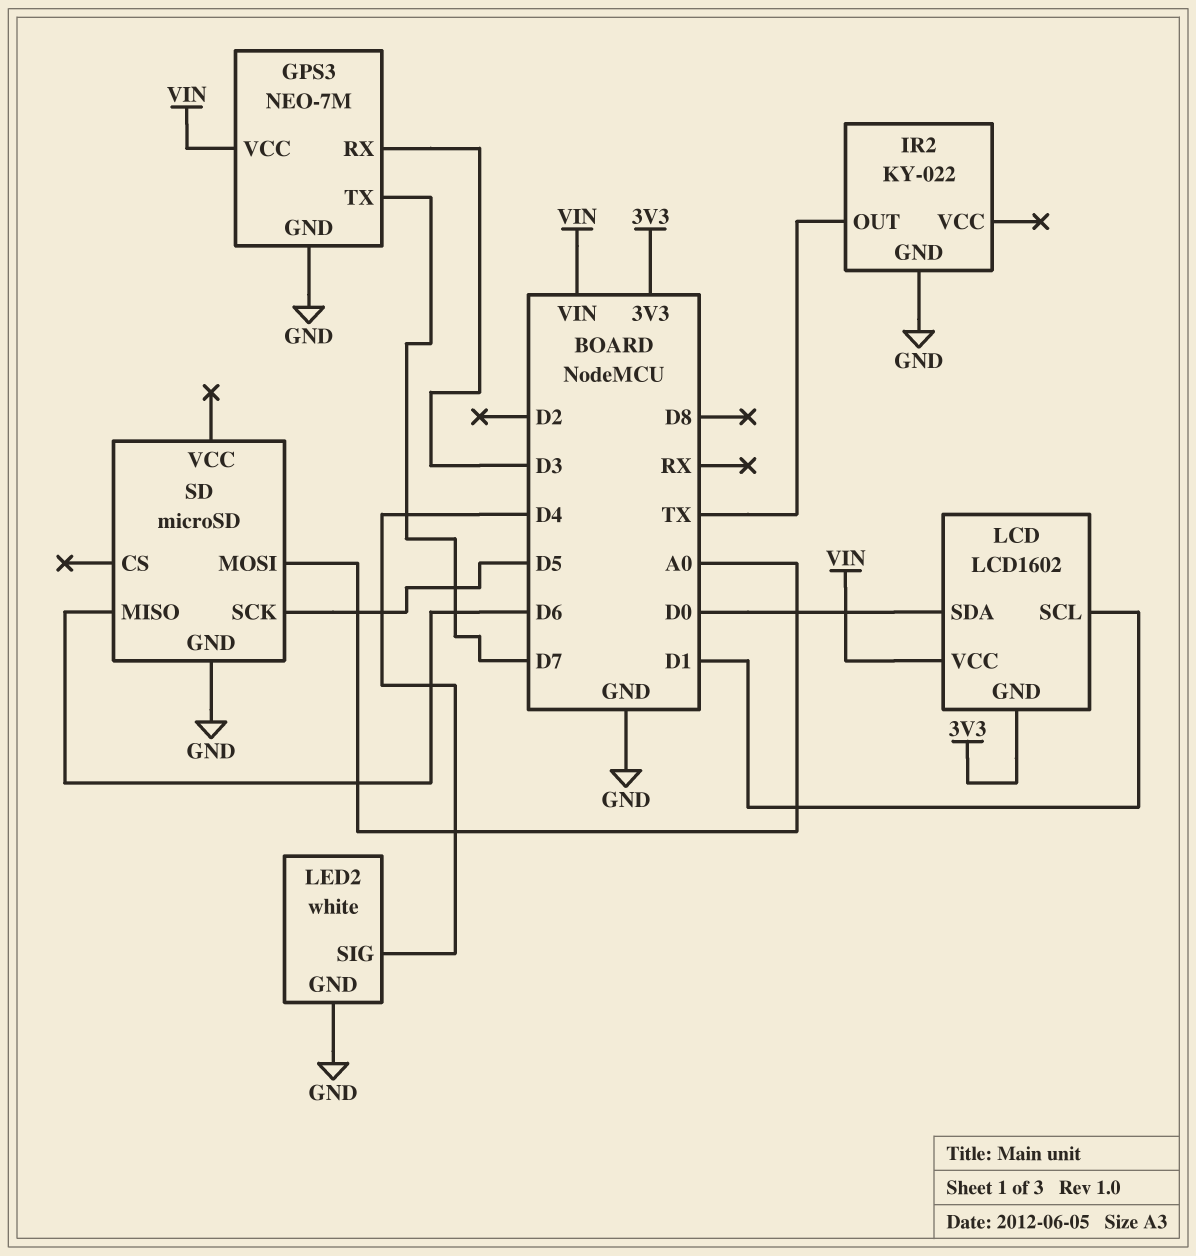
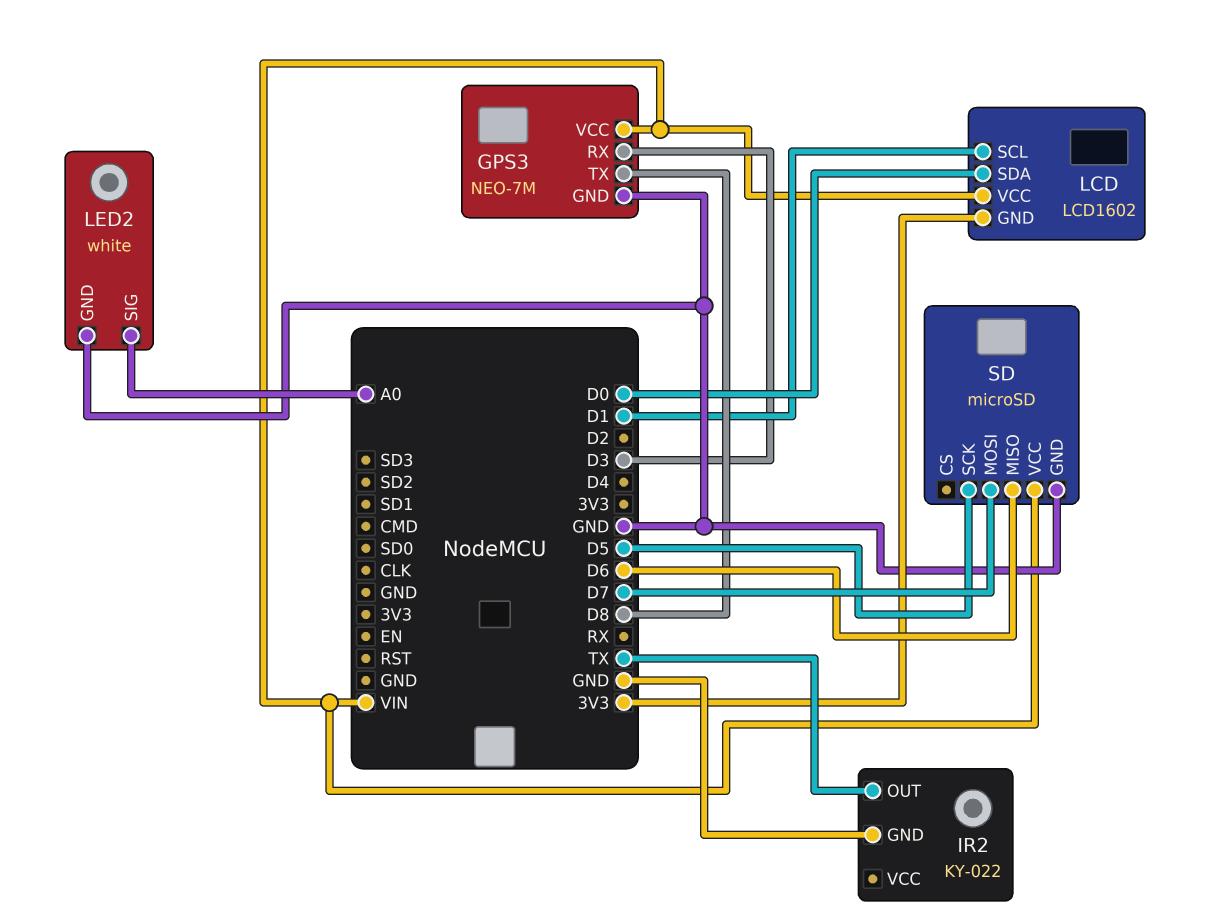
GPS3 pin TX: D7 -> D8
LED2 pin SIG: D4 -> A0
SD pin MOSI: A0 -> D7
SD pin VCC: none -> VIN

